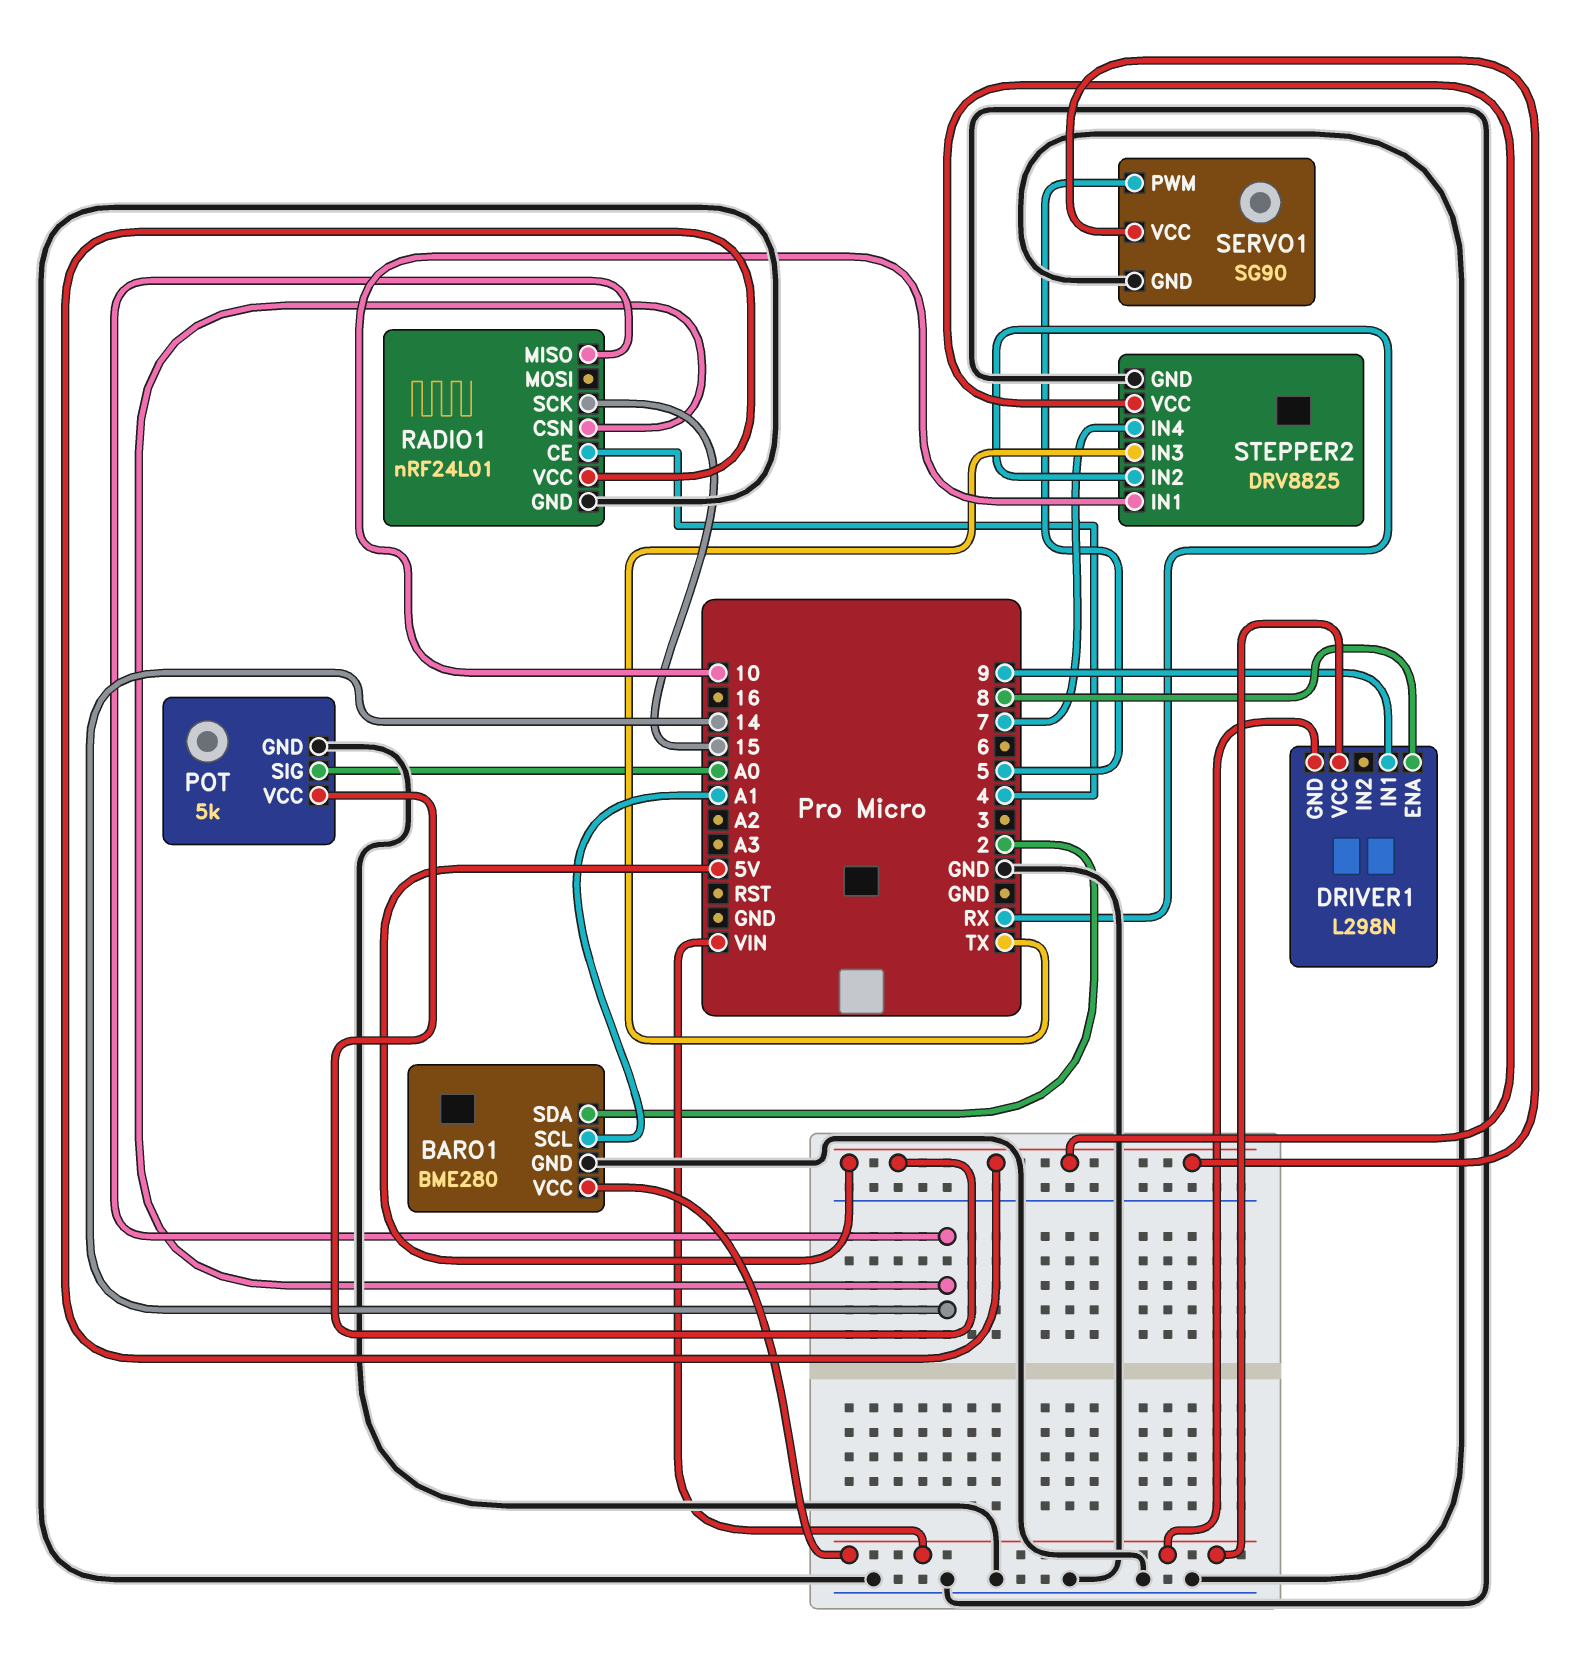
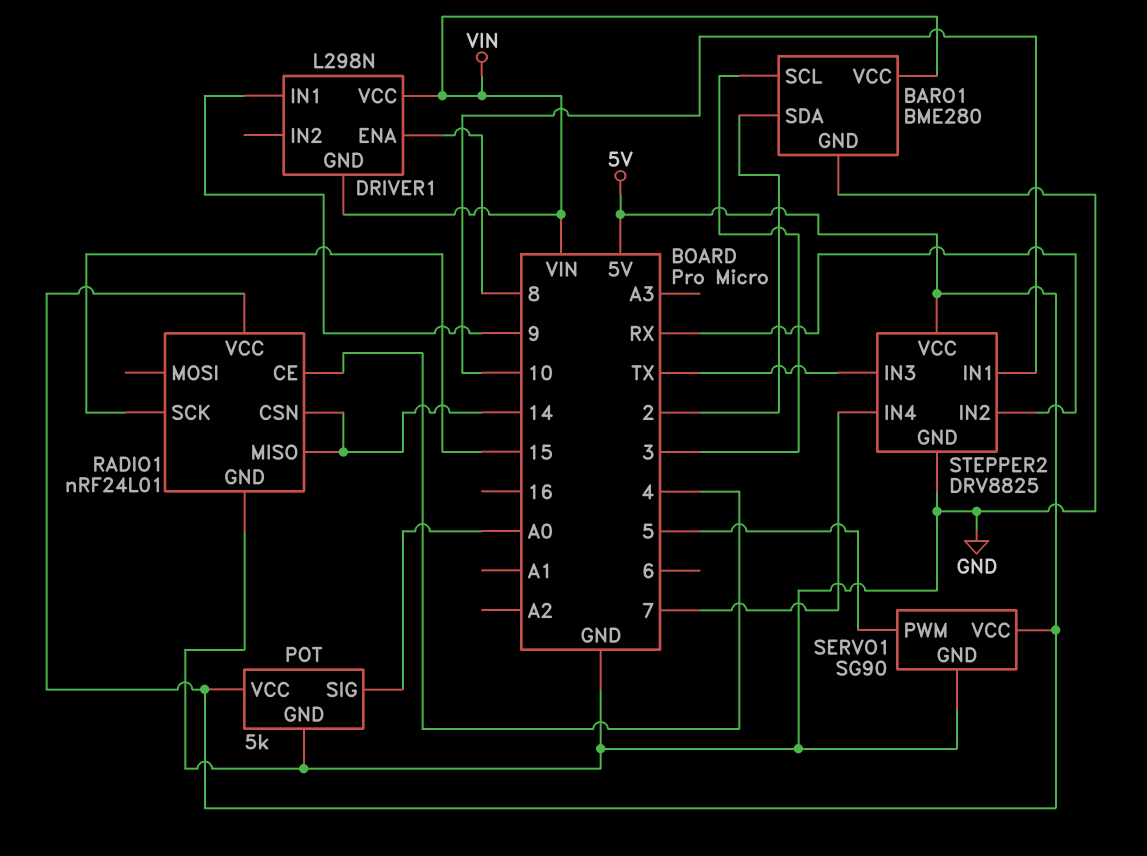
BARO1 pin SCL: A1 -> 3

